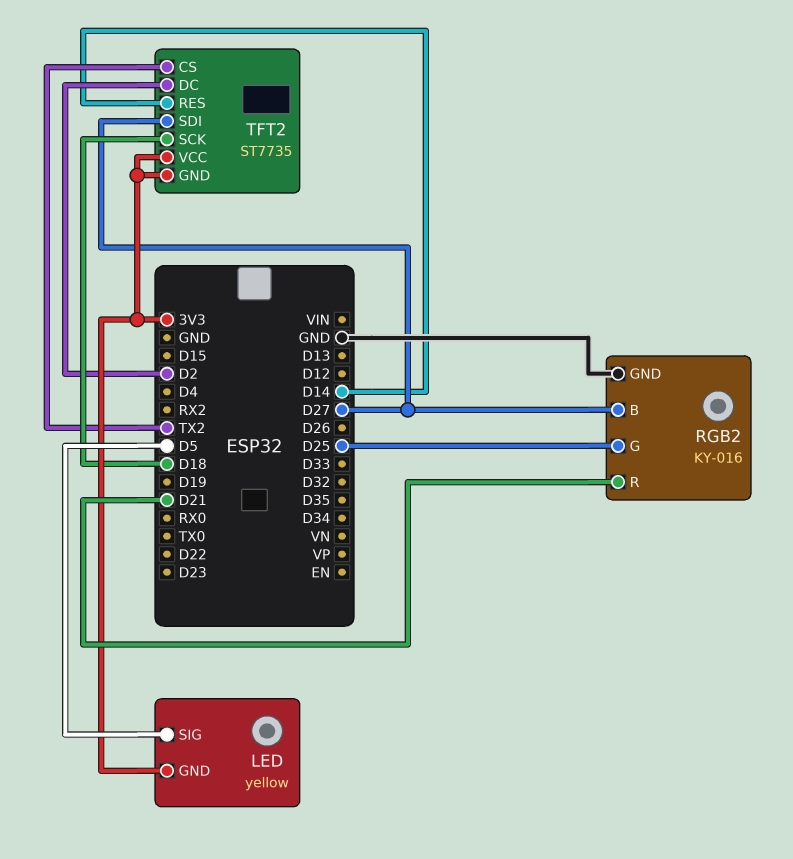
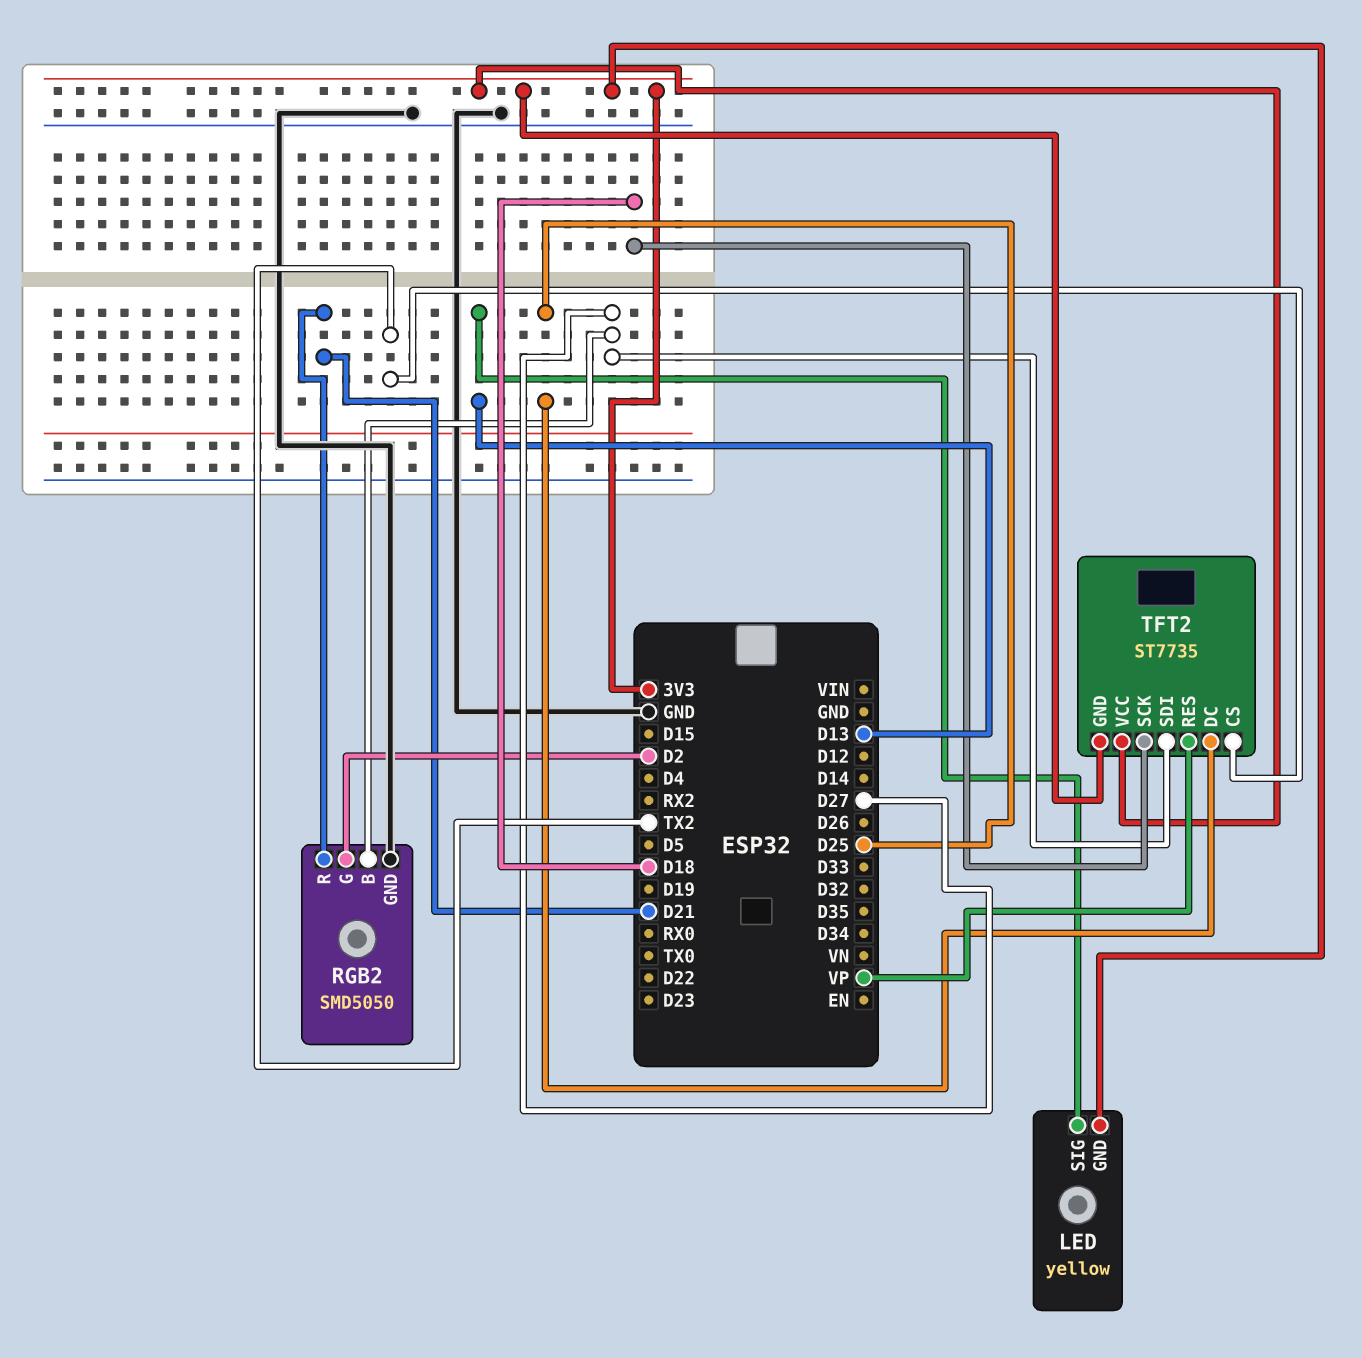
LED pin SIG: D5 -> D13
RGB2: KY-016 -> SMD5050
RGB2 pin G: D25 -> D2
TFT2 pin DC: D2 -> D25
TFT2 pin RES: D14 -> VP

